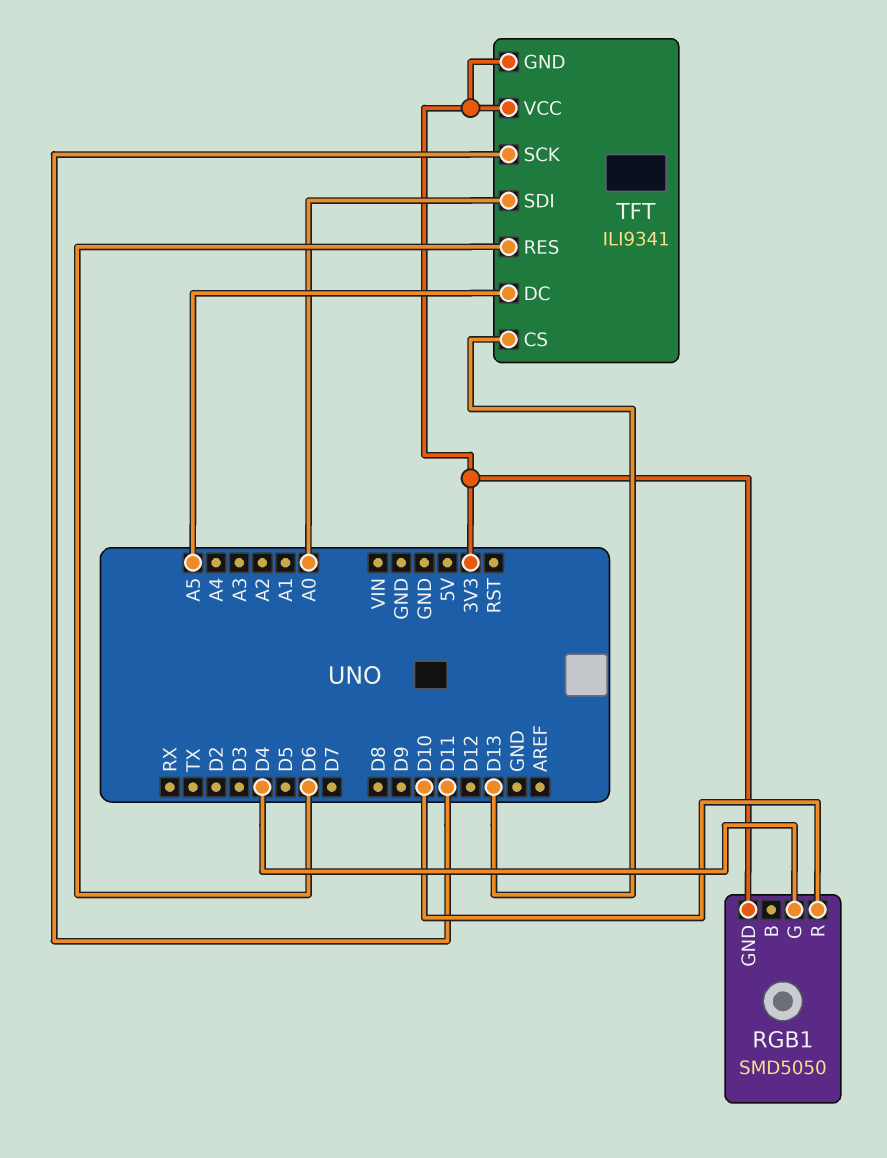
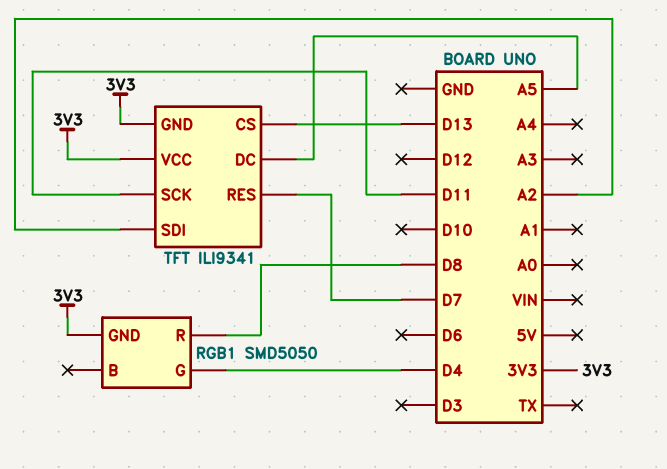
RGB1 pin R: D10 -> D8
TFT pin RES: D6 -> D7
TFT pin SDI: A0 -> A2

